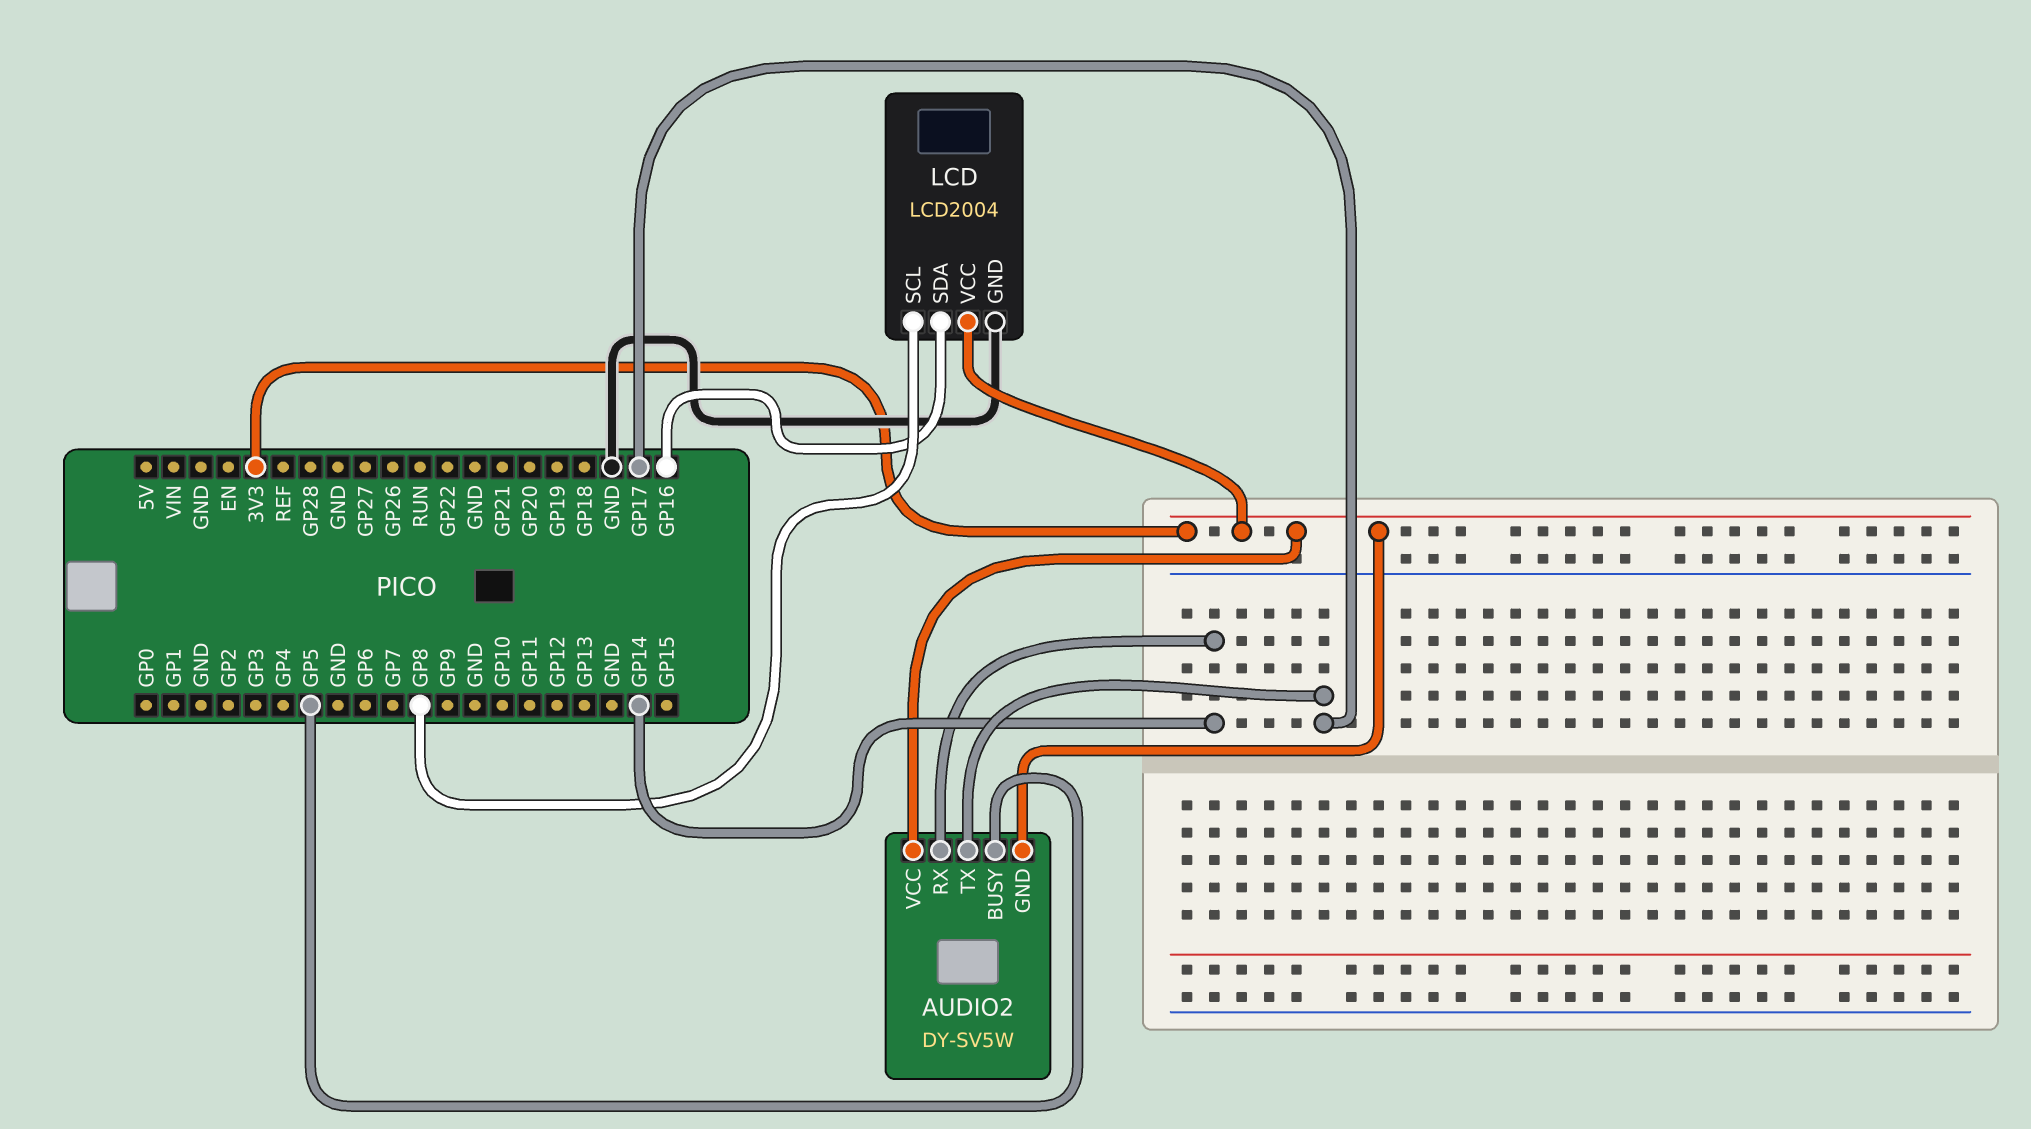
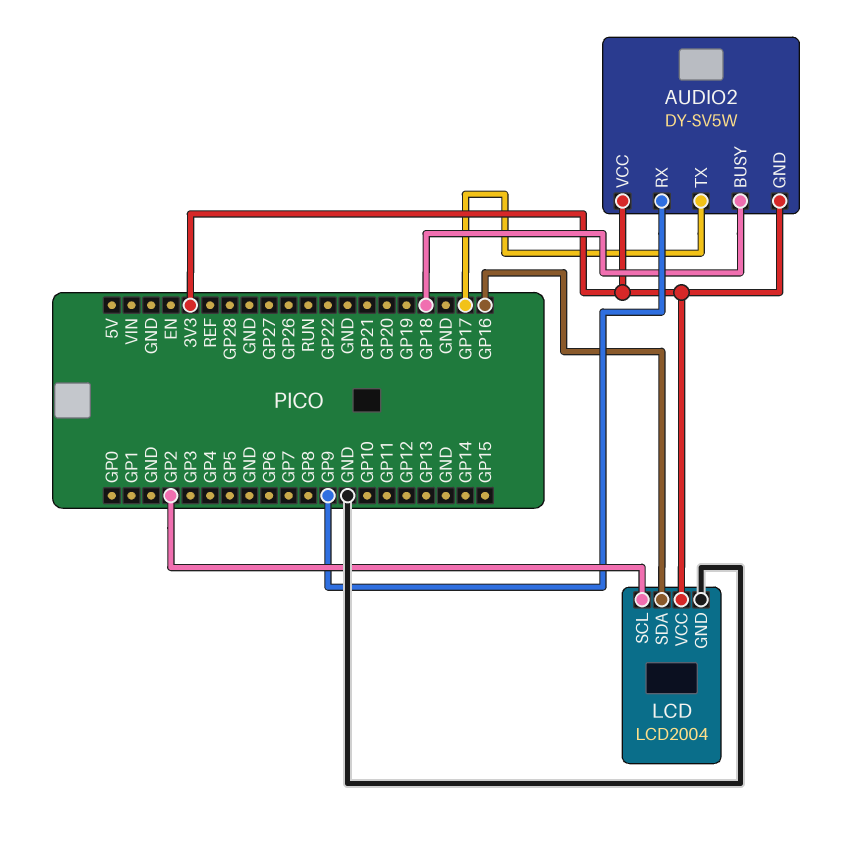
AUDIO2 pin BUSY: GP5 -> GP18
AUDIO2 pin RX: GP14 -> GP9
LCD pin SCL: GP8 -> GP2

